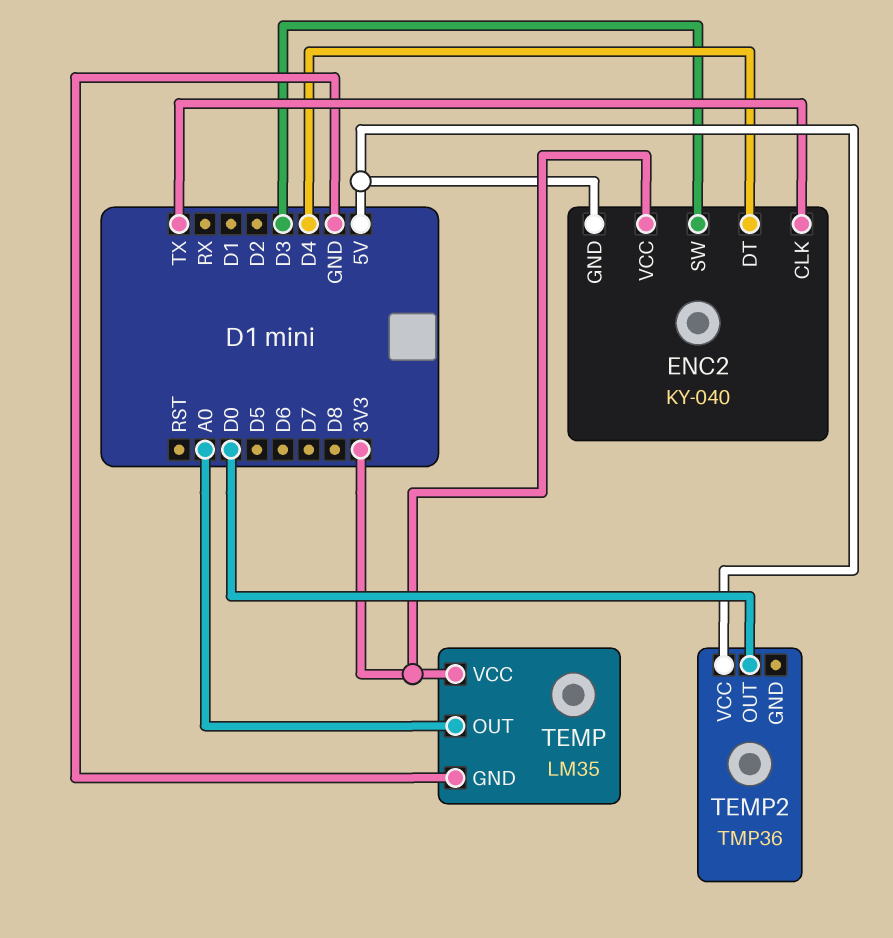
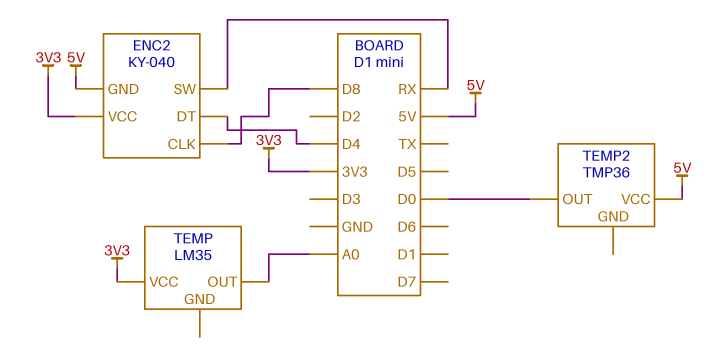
ENC2 pin CLK: TX -> D8
ENC2 pin SW: D3 -> RX
TEMP pin GND: GND -> none

